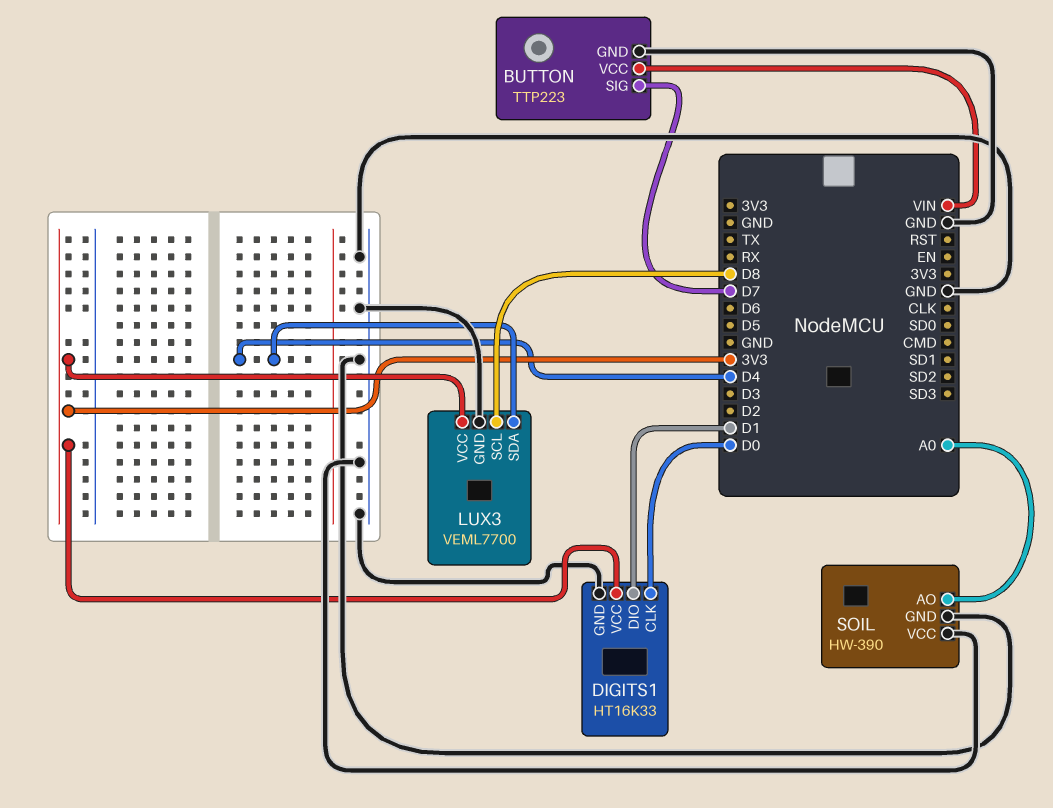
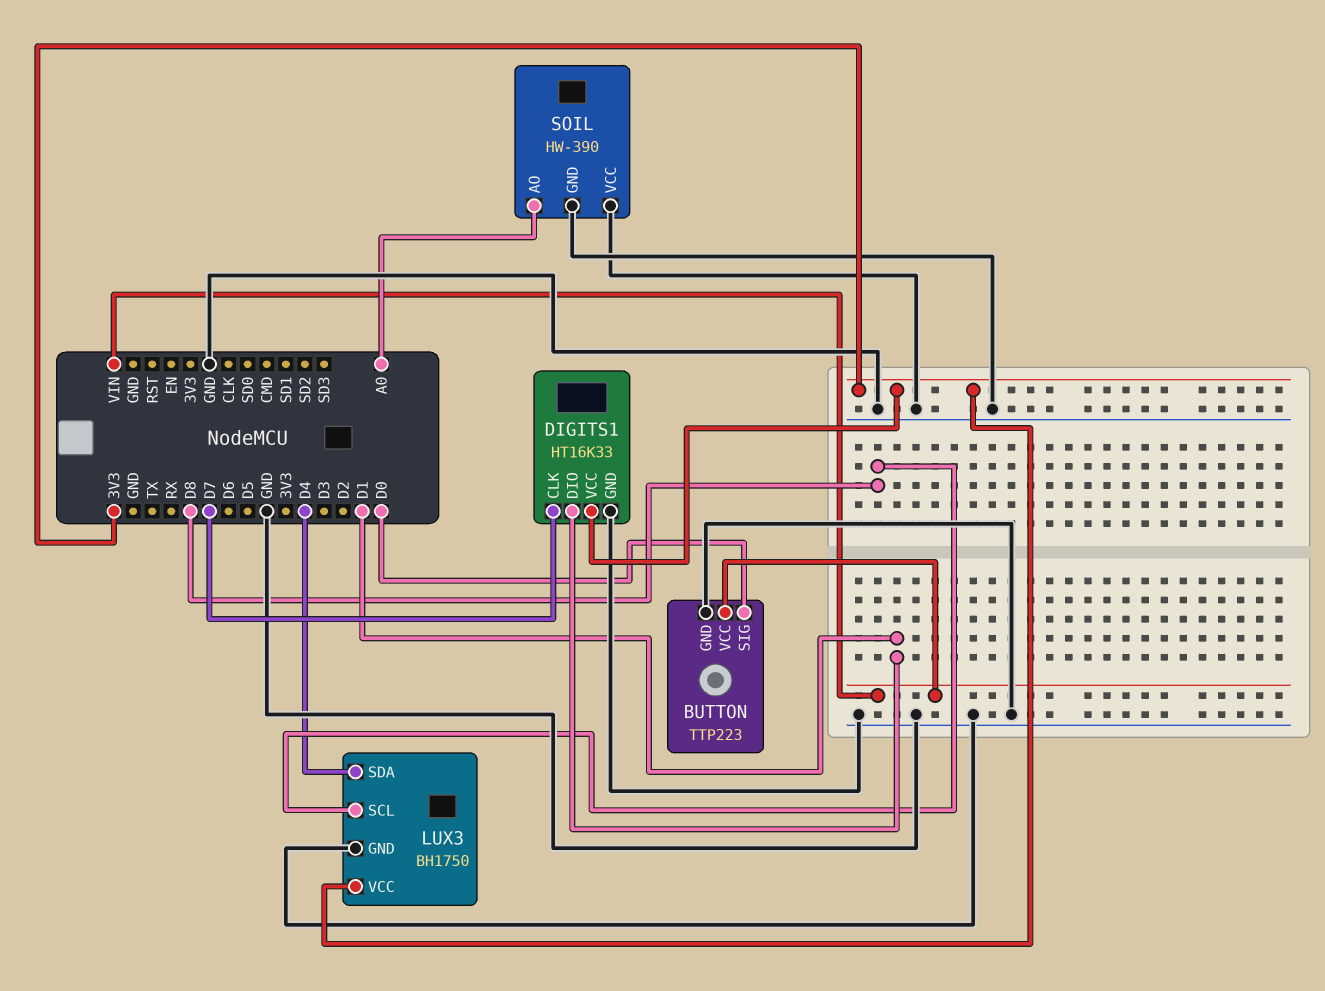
BUTTON pin SIG: D7 -> D0
DIGITS1 pin CLK: D0 -> D7
LUX3: VEML7700 -> BH1750

